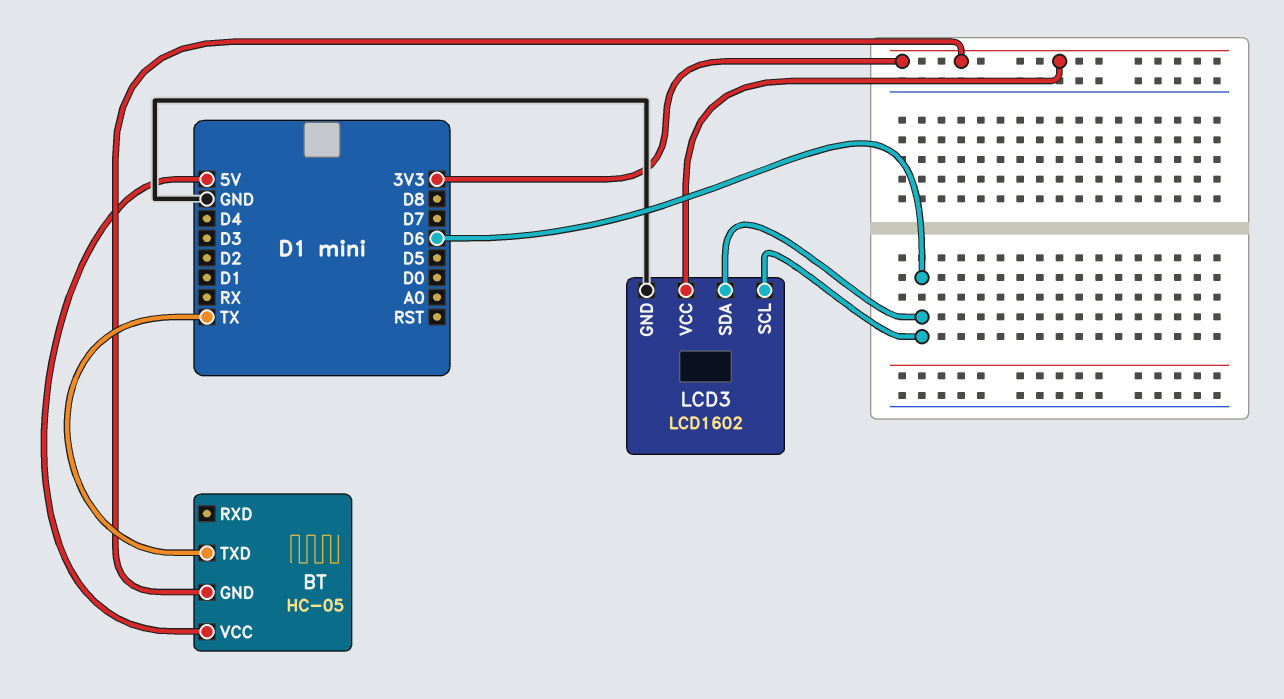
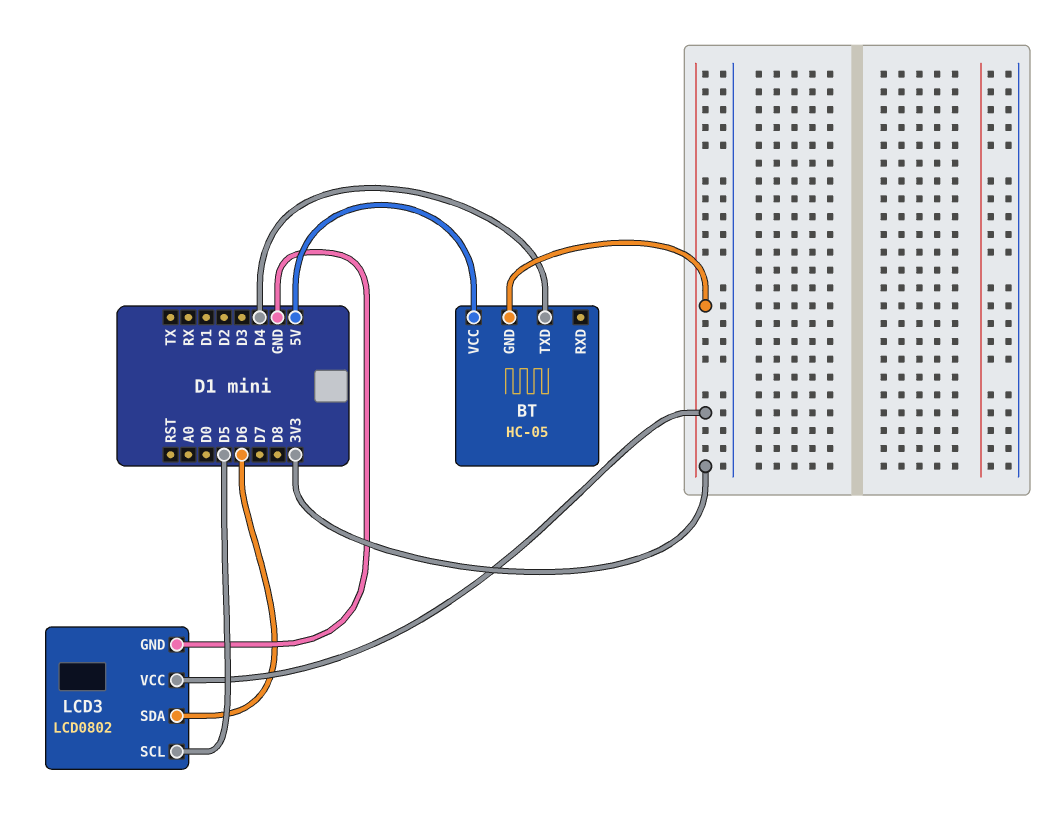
BT pin TXD: TX -> D4
LCD3: LCD1602 -> LCD0802
LCD3 pin SCL: D6 -> D5

